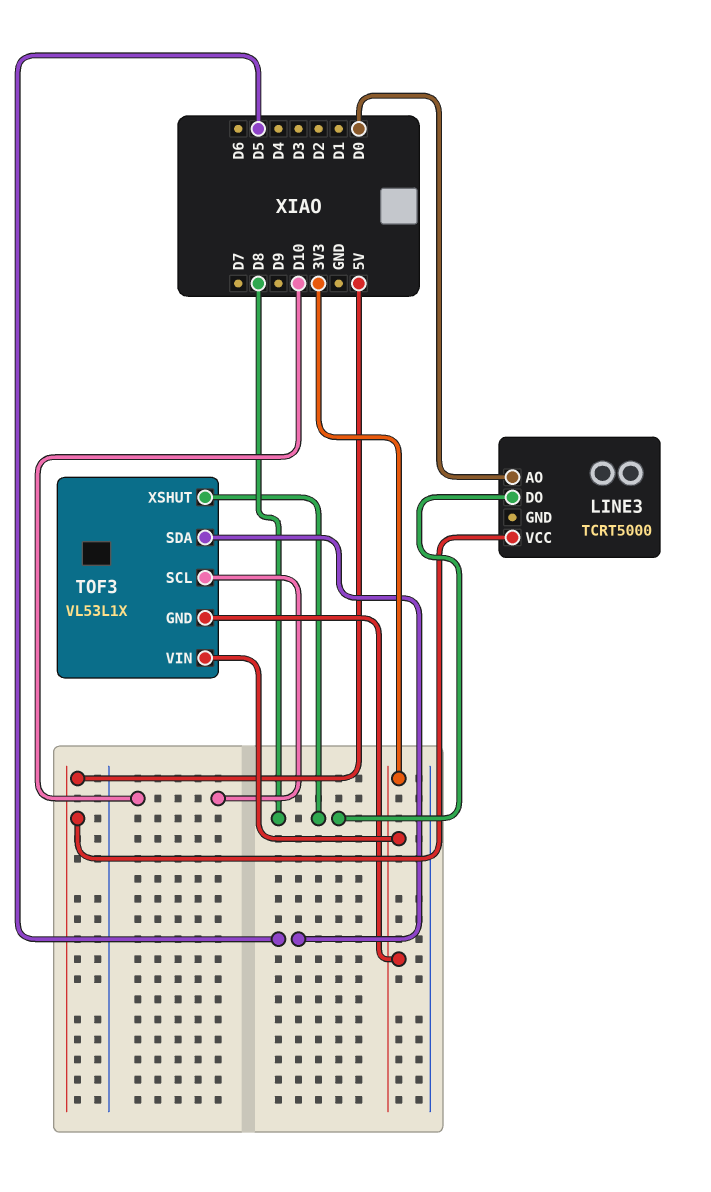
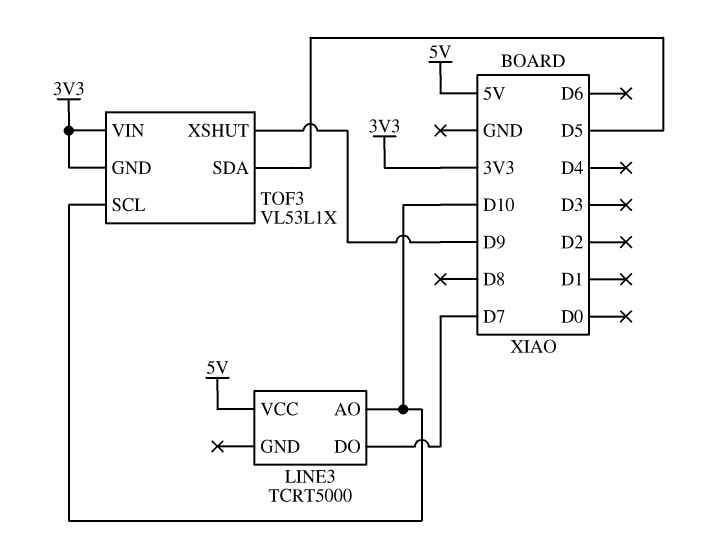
LINE3 pin AO: D0 -> D10
LINE3 pin DO: D8 -> D7
TOF3 pin XSHUT: D8 -> D9

